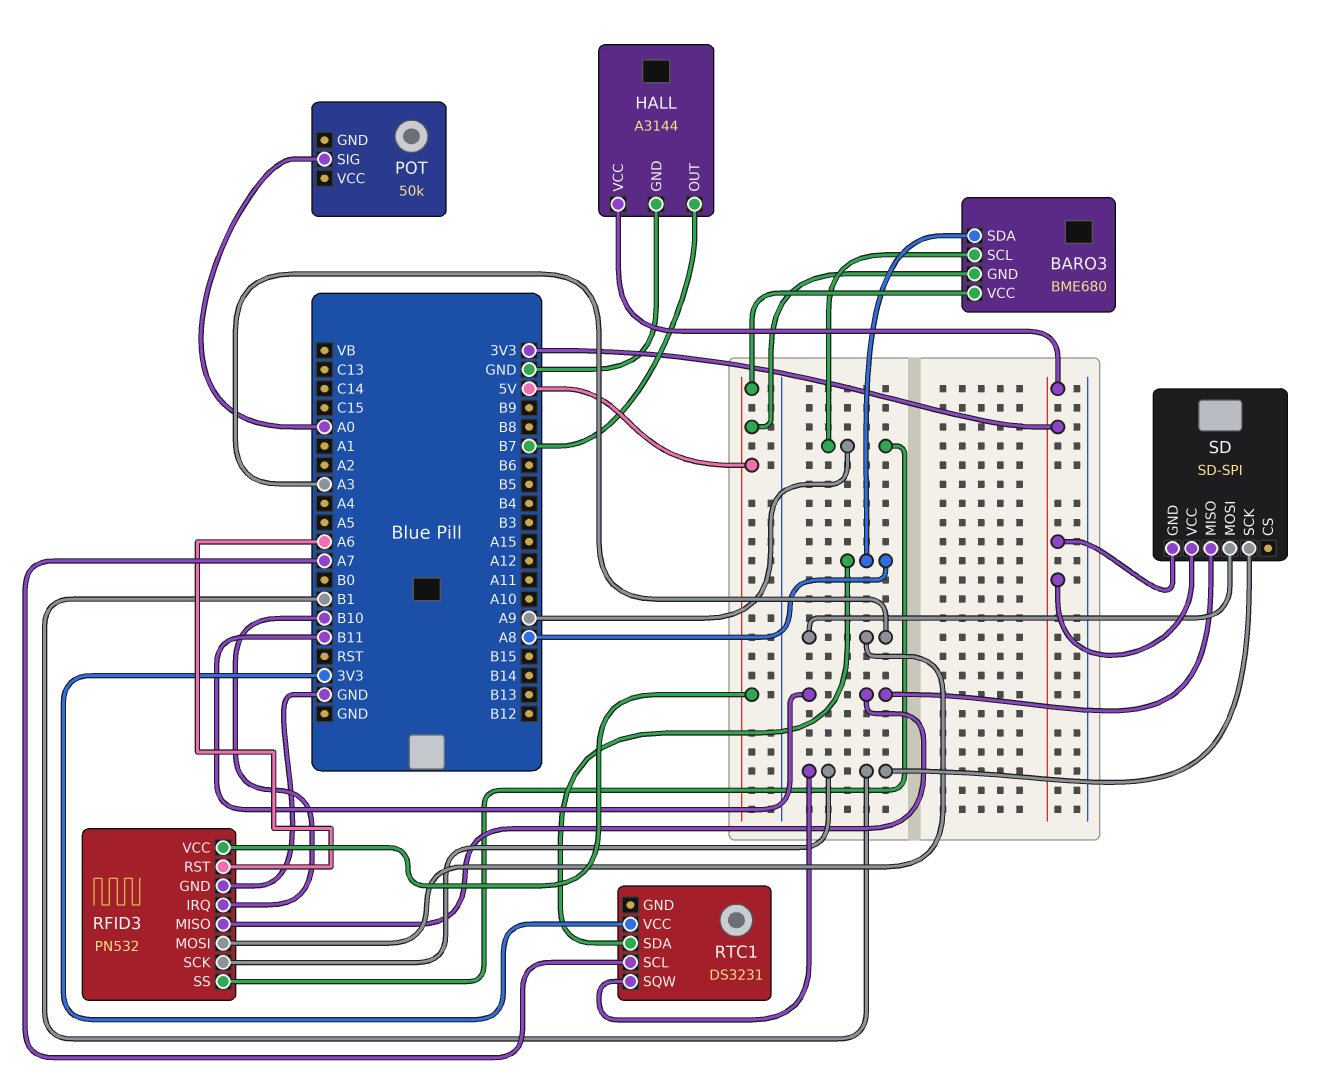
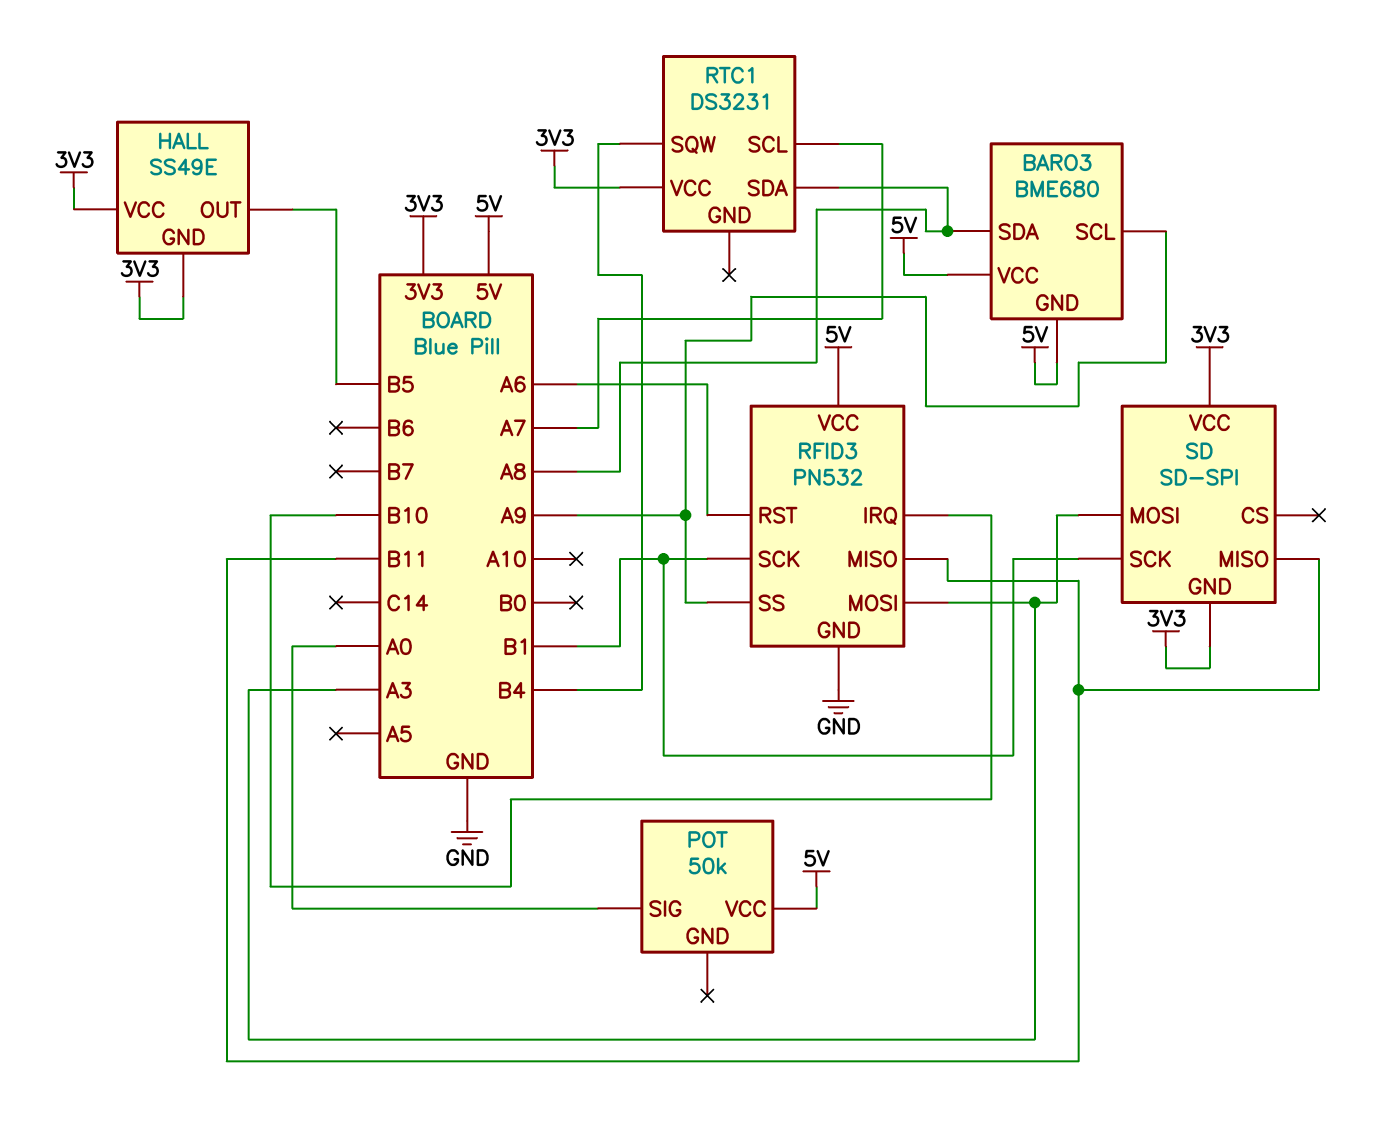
HALL: A3144 -> SS49E
HALL pin GND: GND -> 3V3
HALL pin OUT: B7 -> B5
POT pin VCC: none -> 5V
RTC1 pin SQW: B1 -> B4

